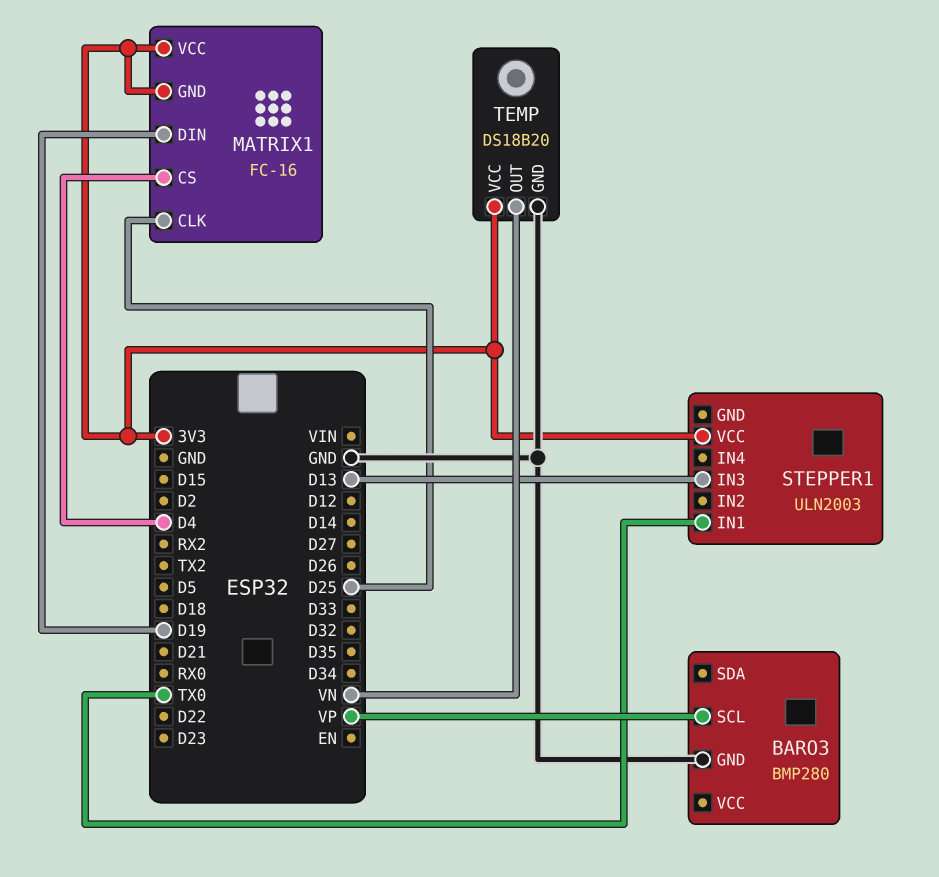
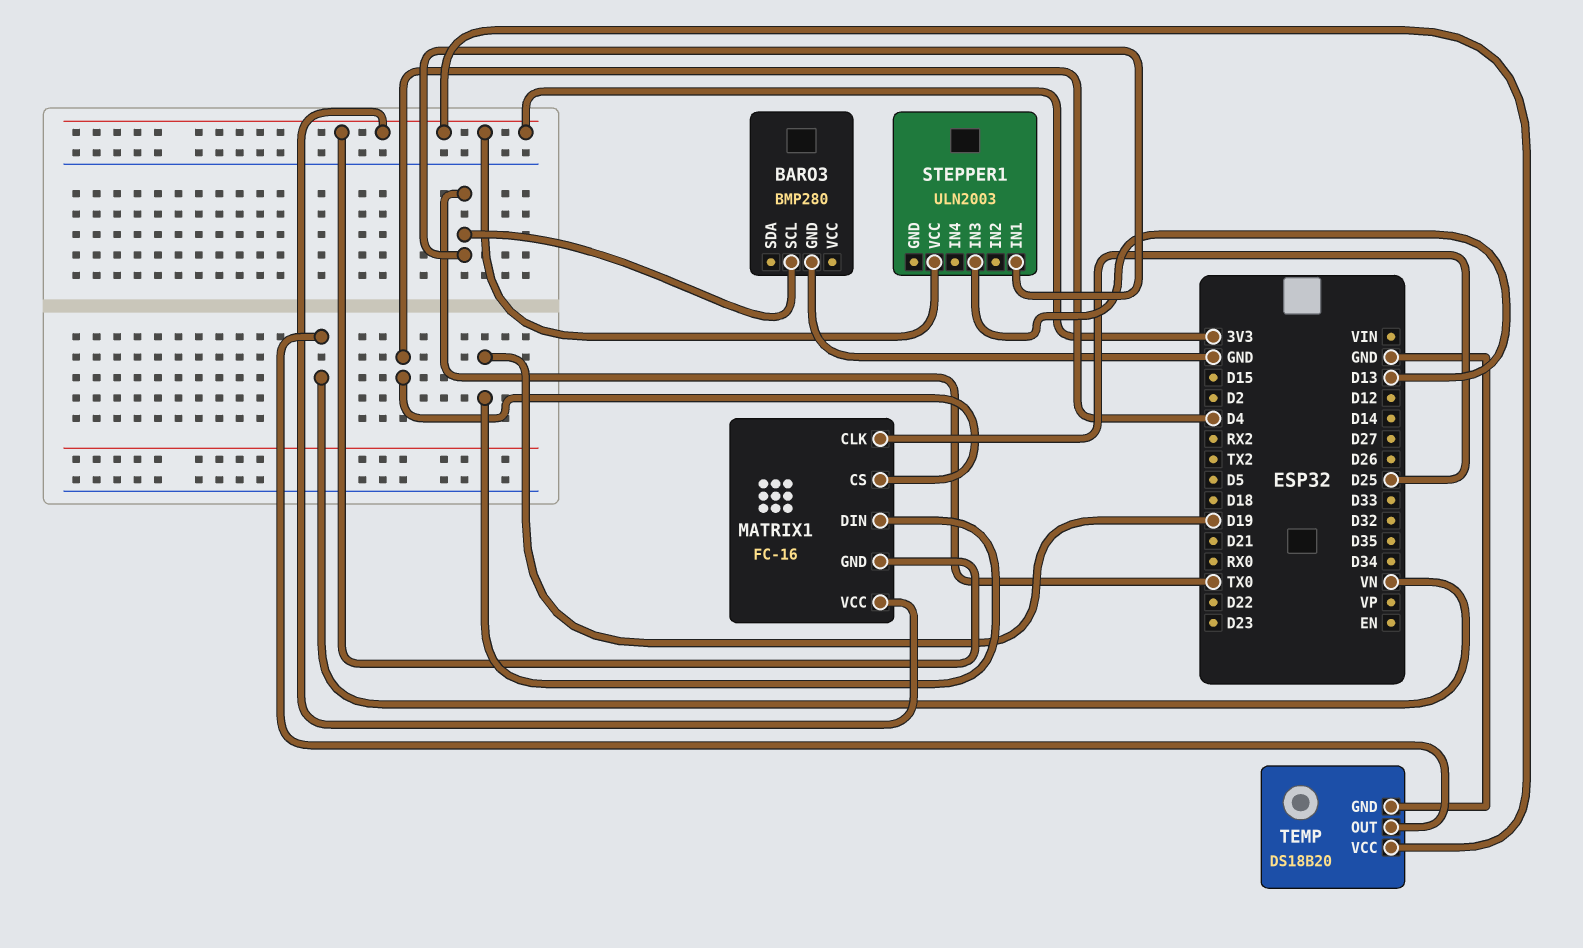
BARO3 pin SCL: VP -> TX0

